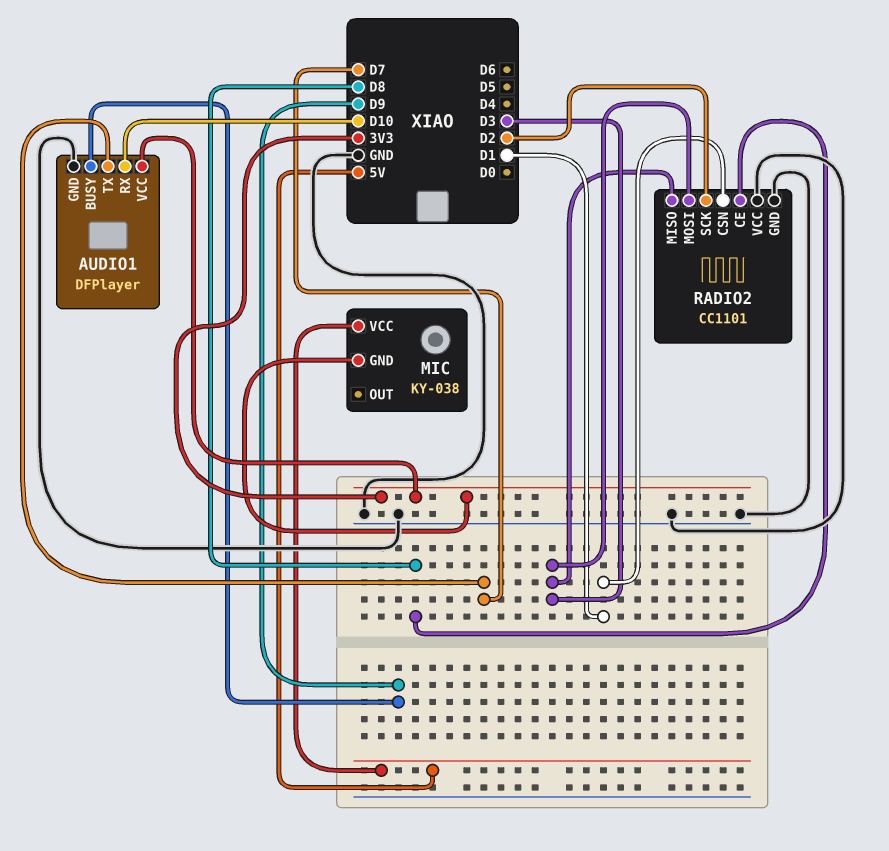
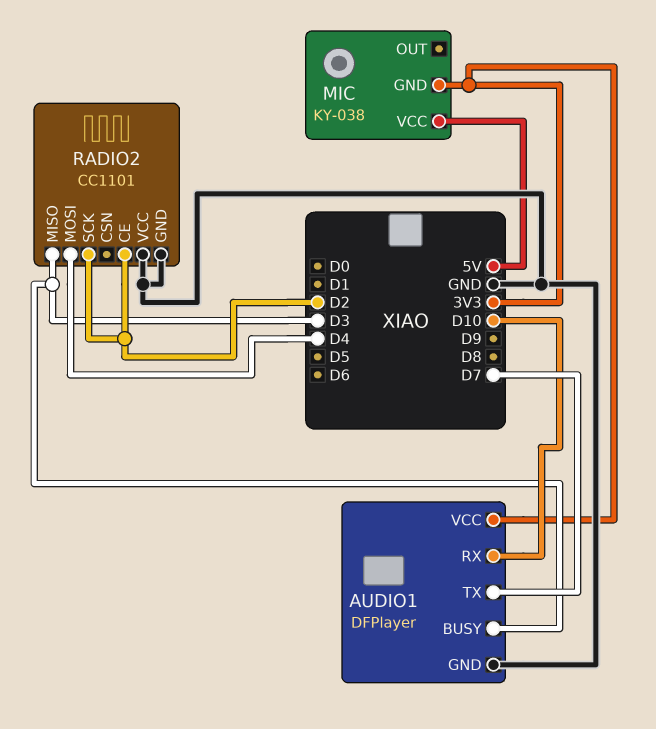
AUDIO1 pin BUSY: D9 -> D3
RADIO2 pin CE: D8 -> D2
RADIO2 pin CSN: D1 -> none
RADIO2 pin MOSI: D3 -> D4

